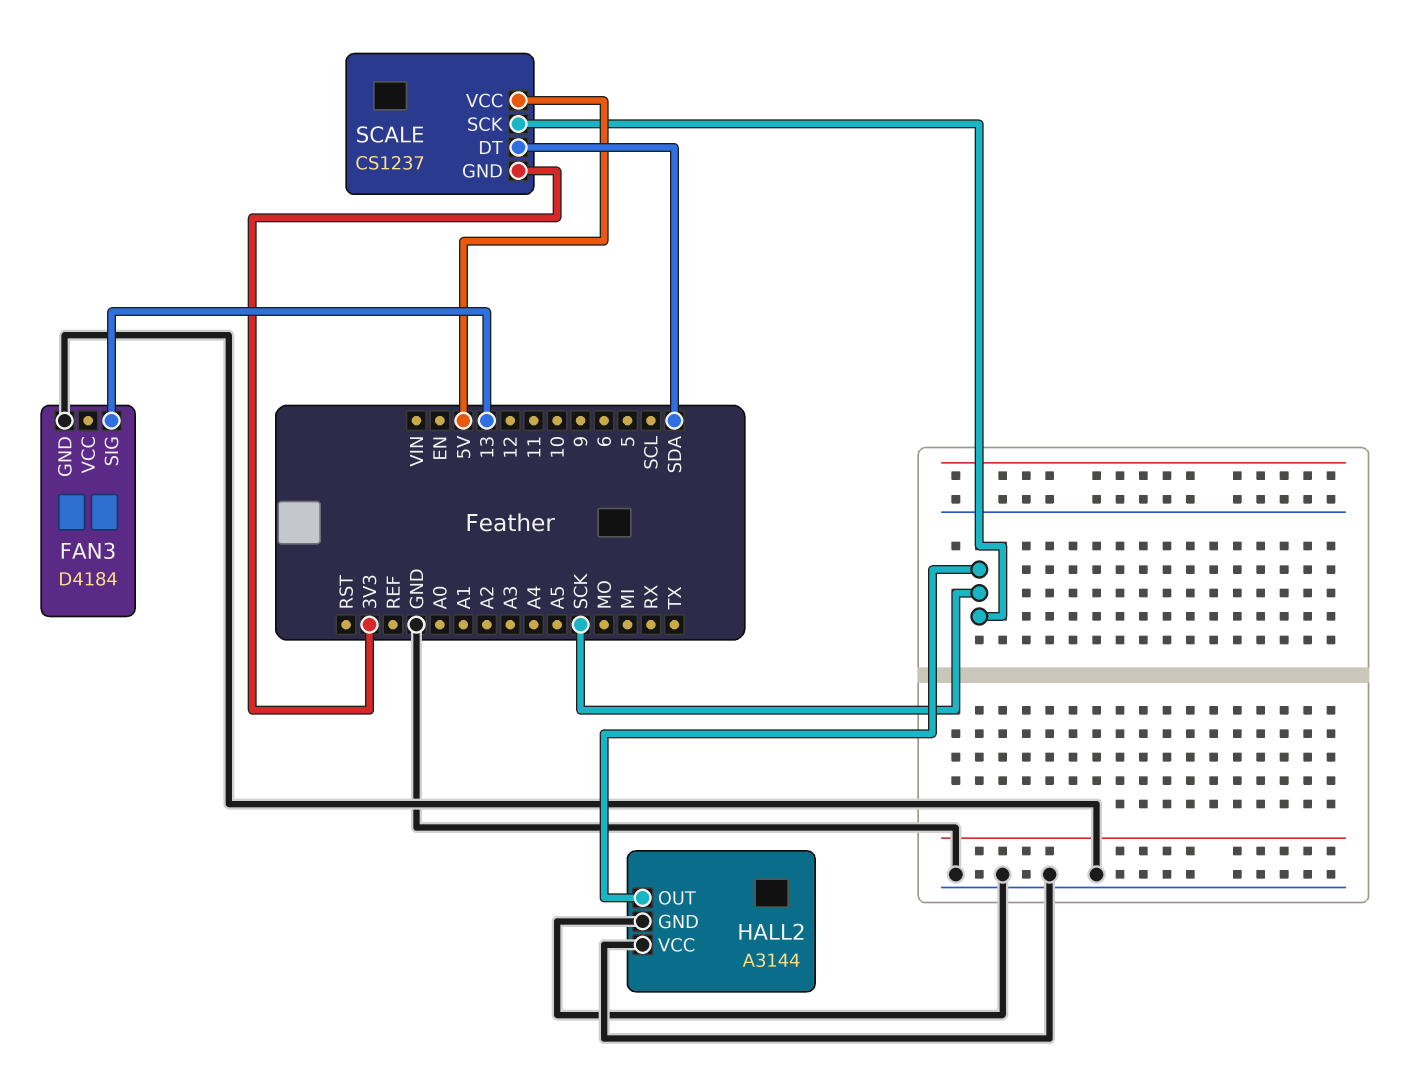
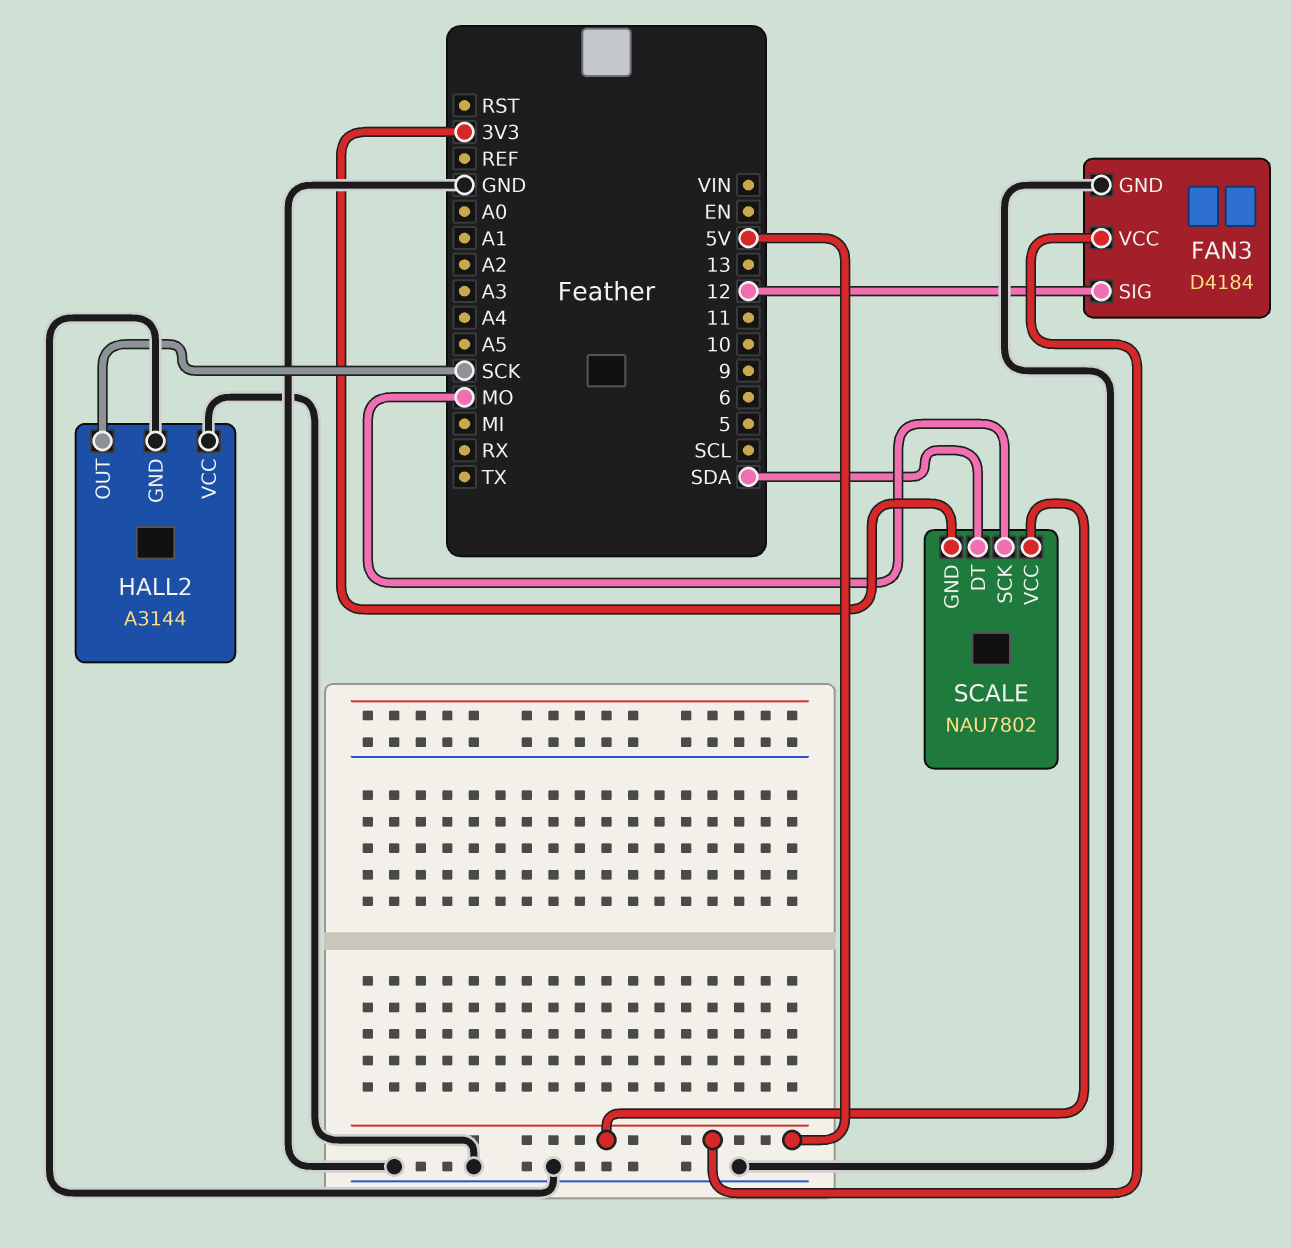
FAN3 pin SIG: 13 -> 12
FAN3 pin VCC: none -> 5V
SCALE: CS1237 -> NAU7802
SCALE pin SCK: SCK -> MO

